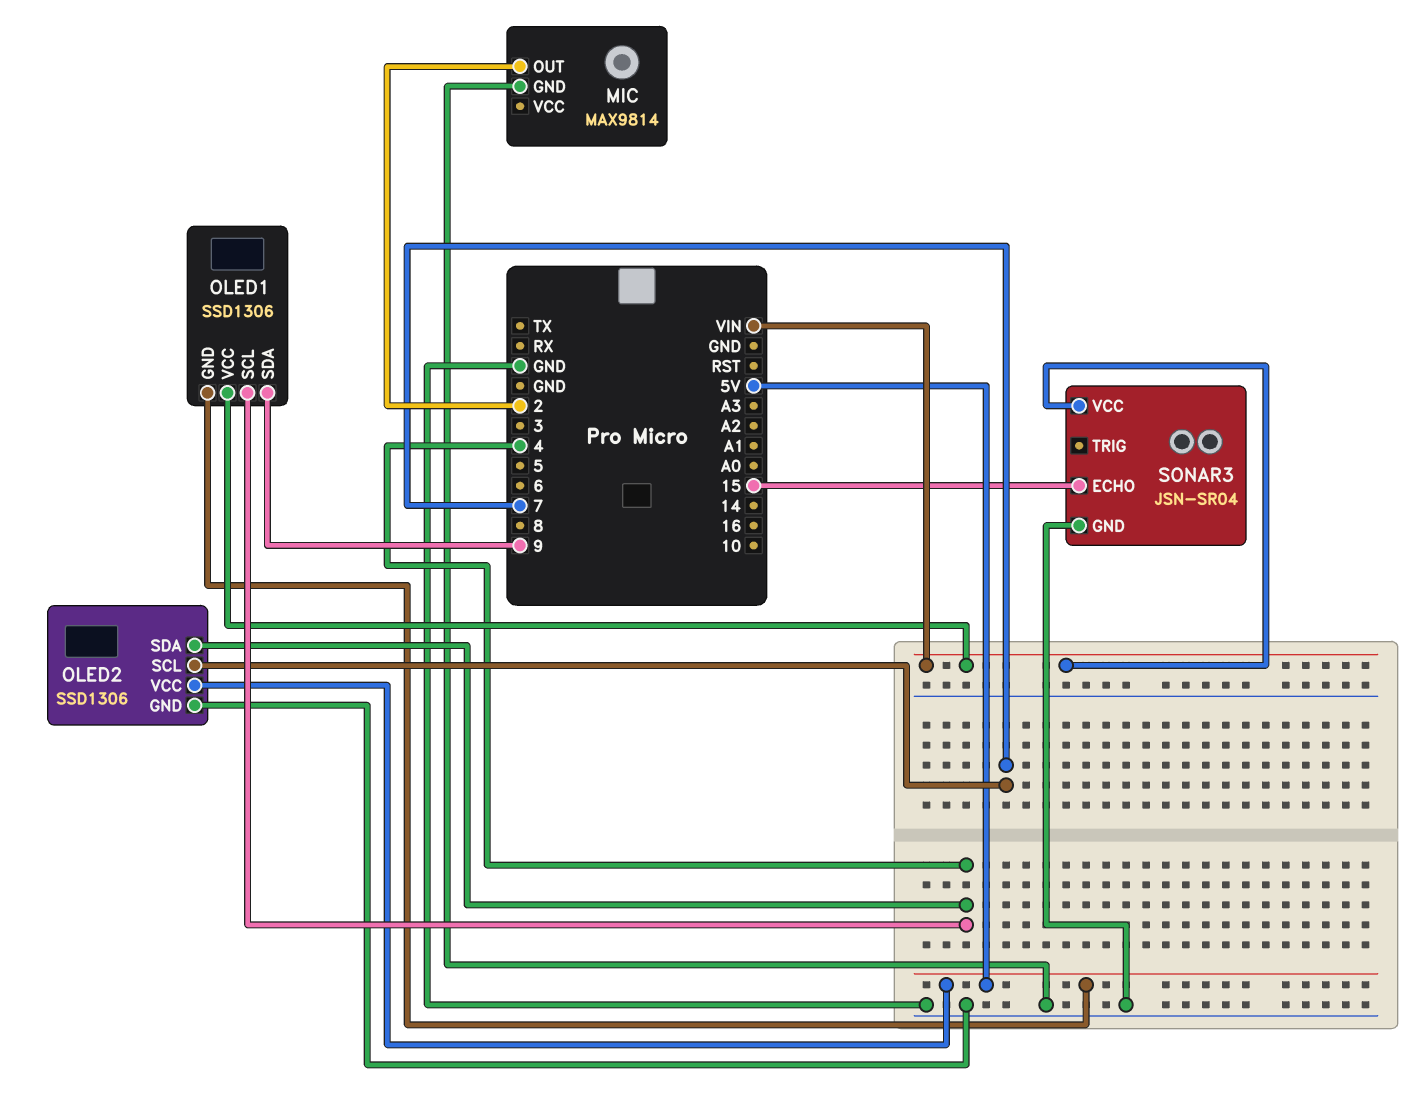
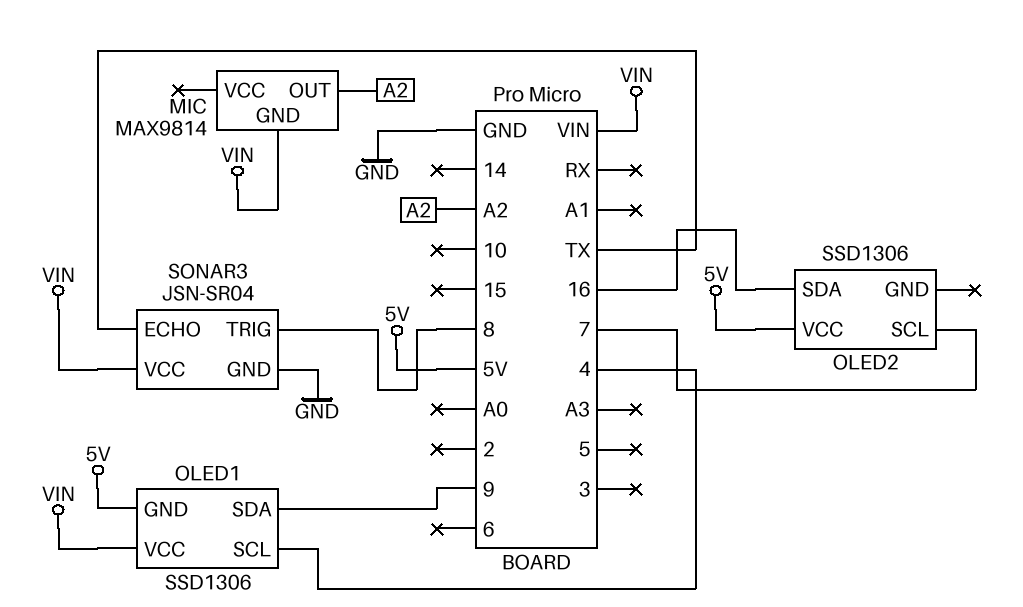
MIC pin GND: GND -> VIN
MIC pin OUT: 2 -> A2
OLED2 pin GND: GND -> none
OLED2 pin SDA: 4 -> 16
SONAR3 pin ECHO: 15 -> TX
SONAR3 pin TRIG: none -> 8

